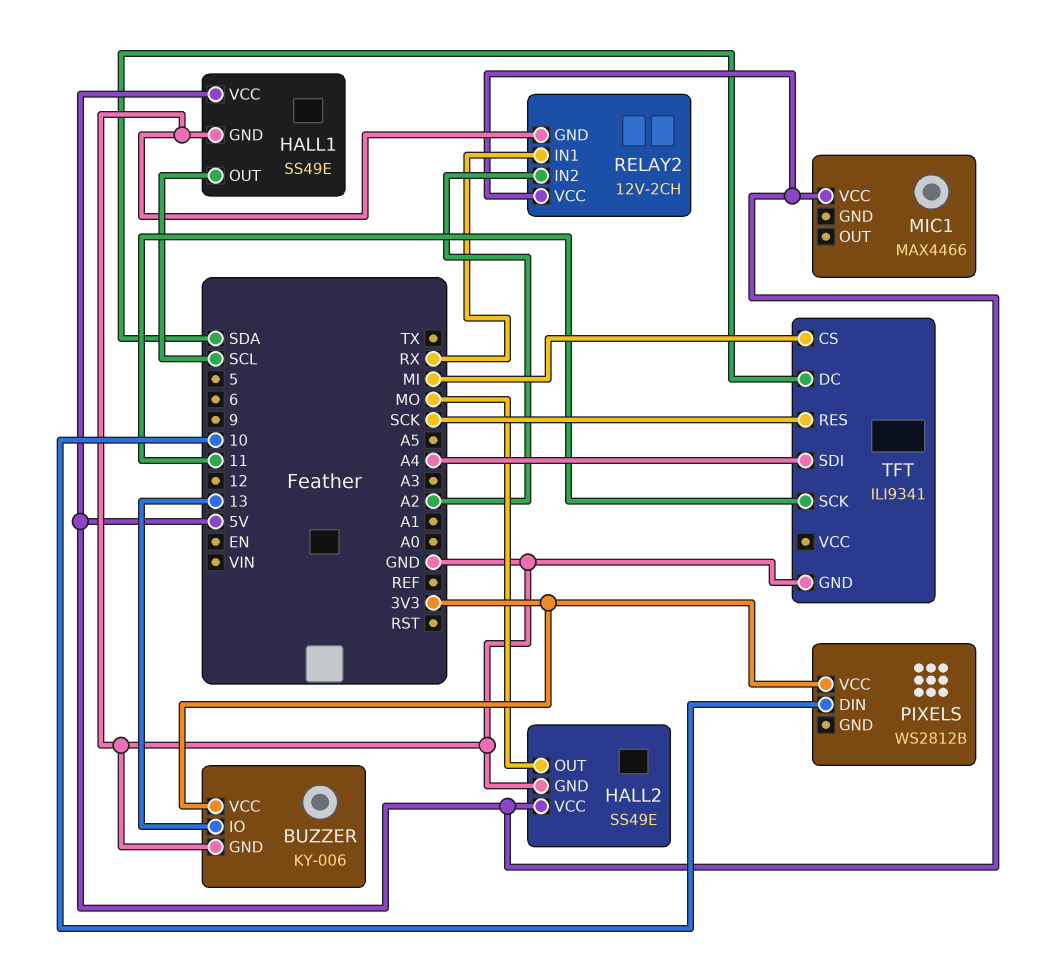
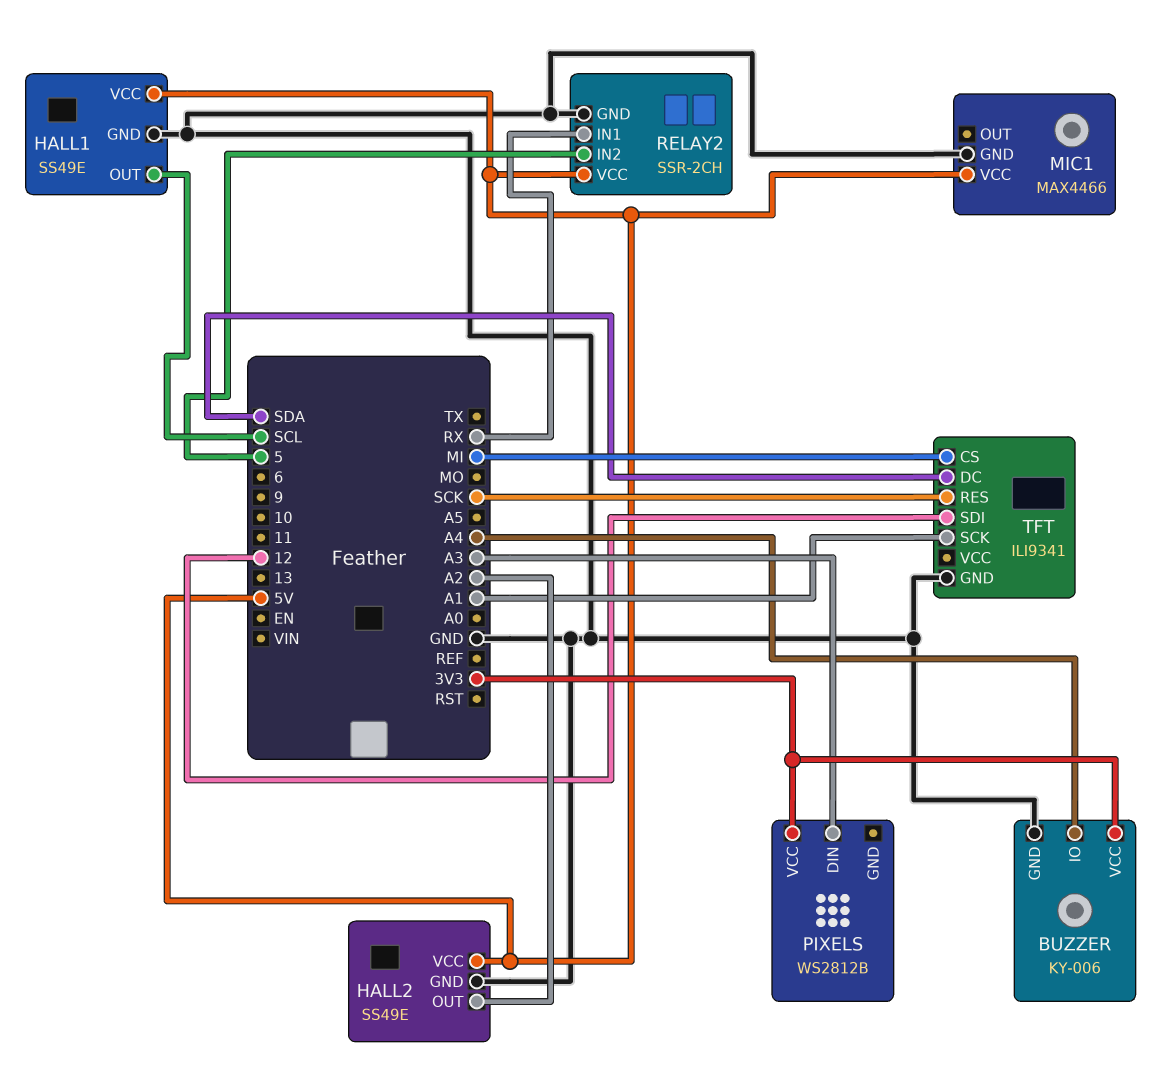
BUZZER pin IO: 13 -> A4
HALL2 pin OUT: MO -> A2
MIC1 pin GND: none -> GND
PIXELS pin DIN: 10 -> A3
RELAY2: 12V-2CH -> SSR-2CH
RELAY2 pin IN2: A2 -> 5
TFT pin SCK: 11 -> A1
TFT pin SDI: A4 -> 12

